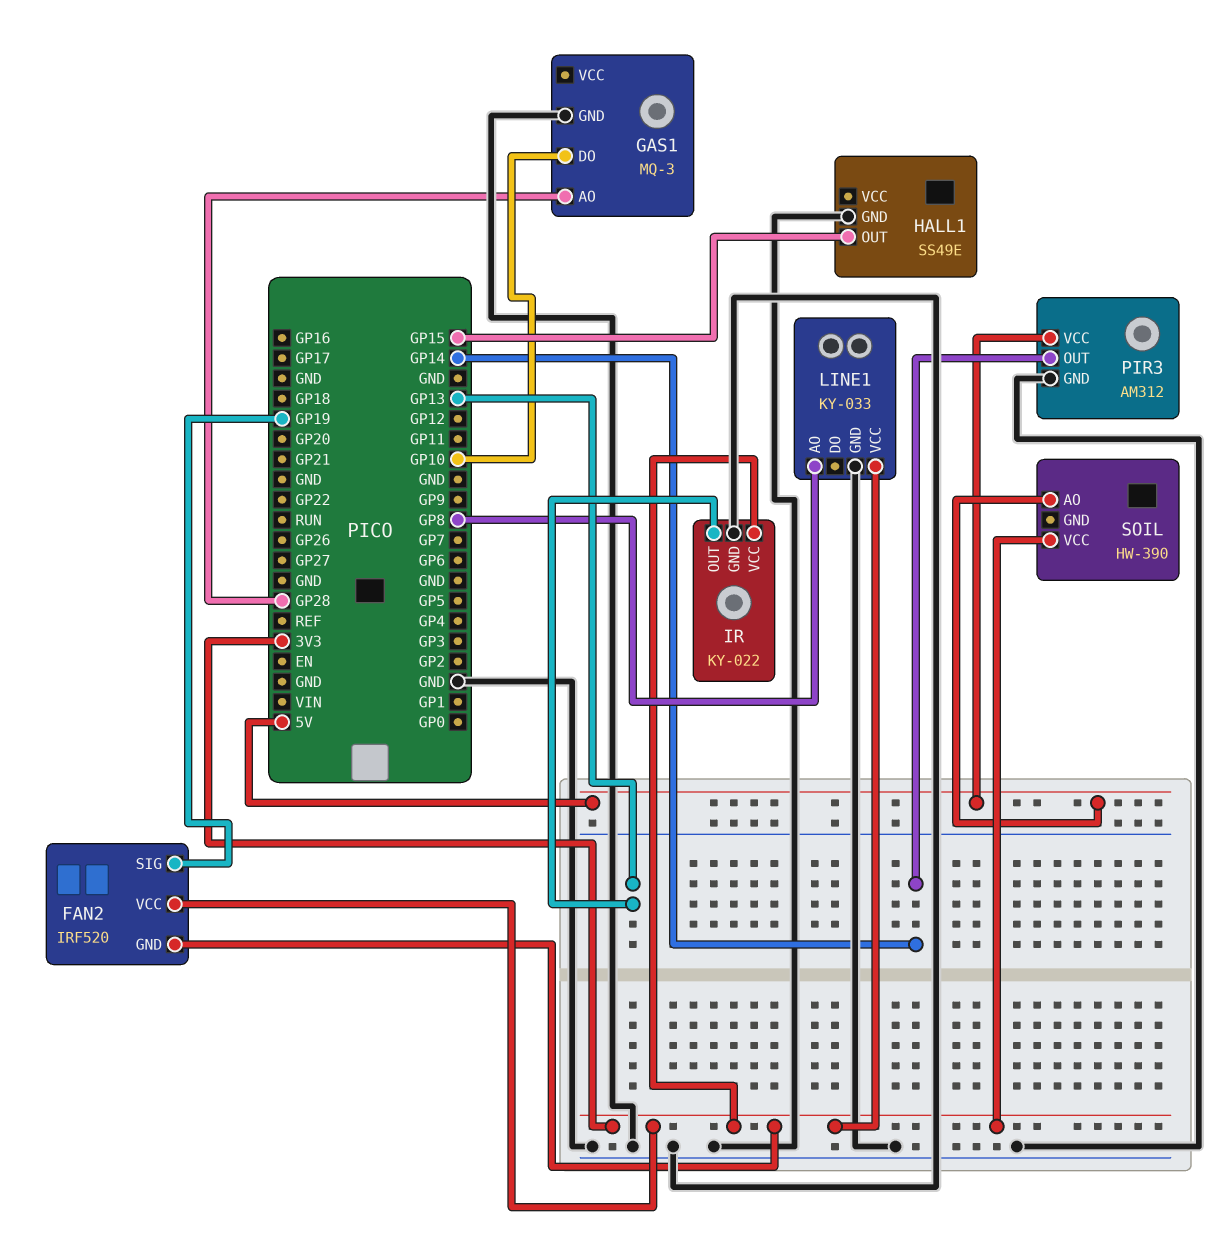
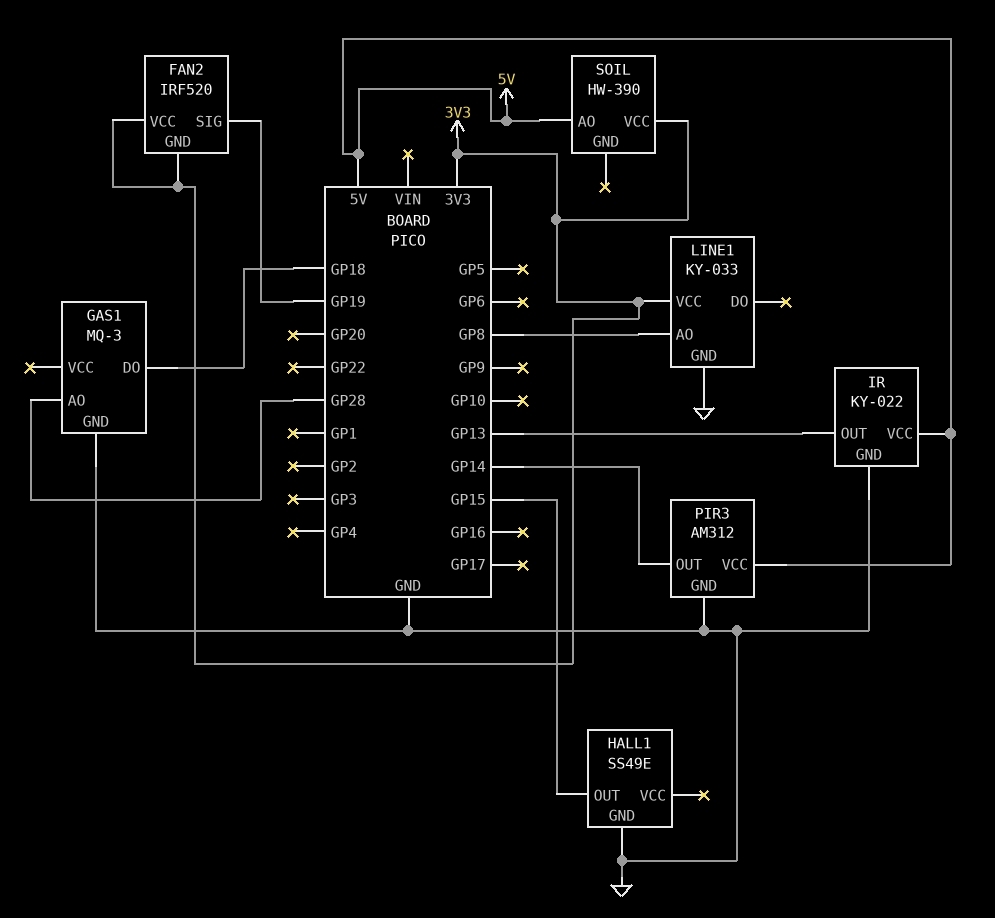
GAS1 pin DO: GP10 -> GP18
IR pin VCC: 3V3 -> 5V

